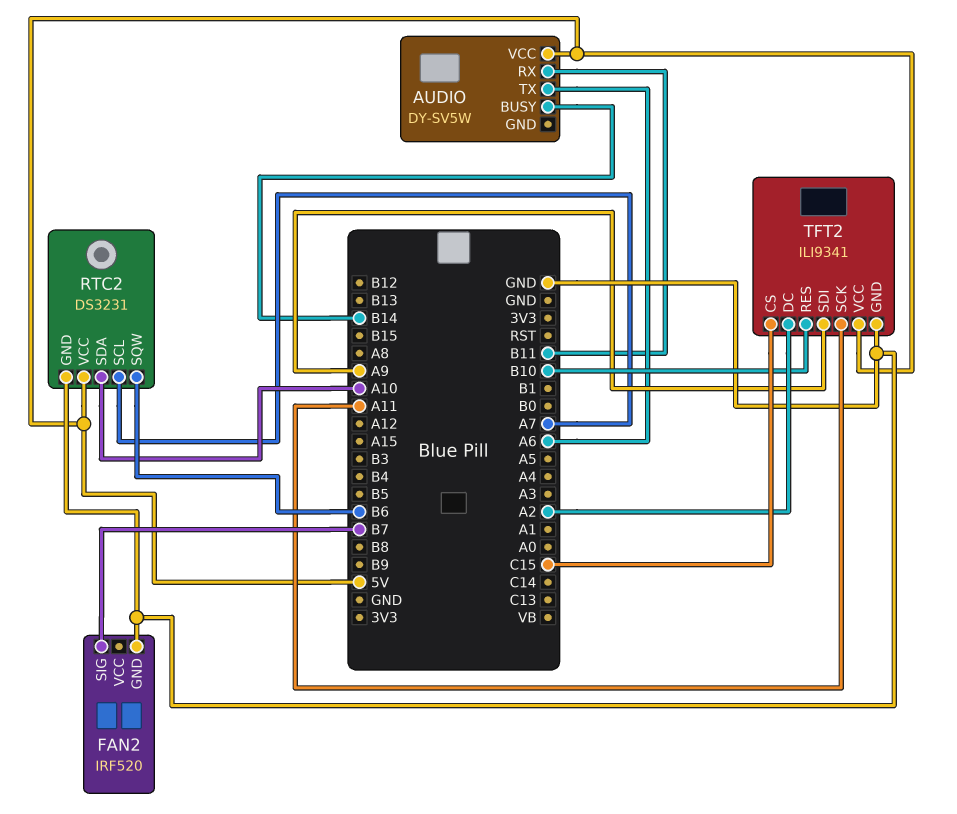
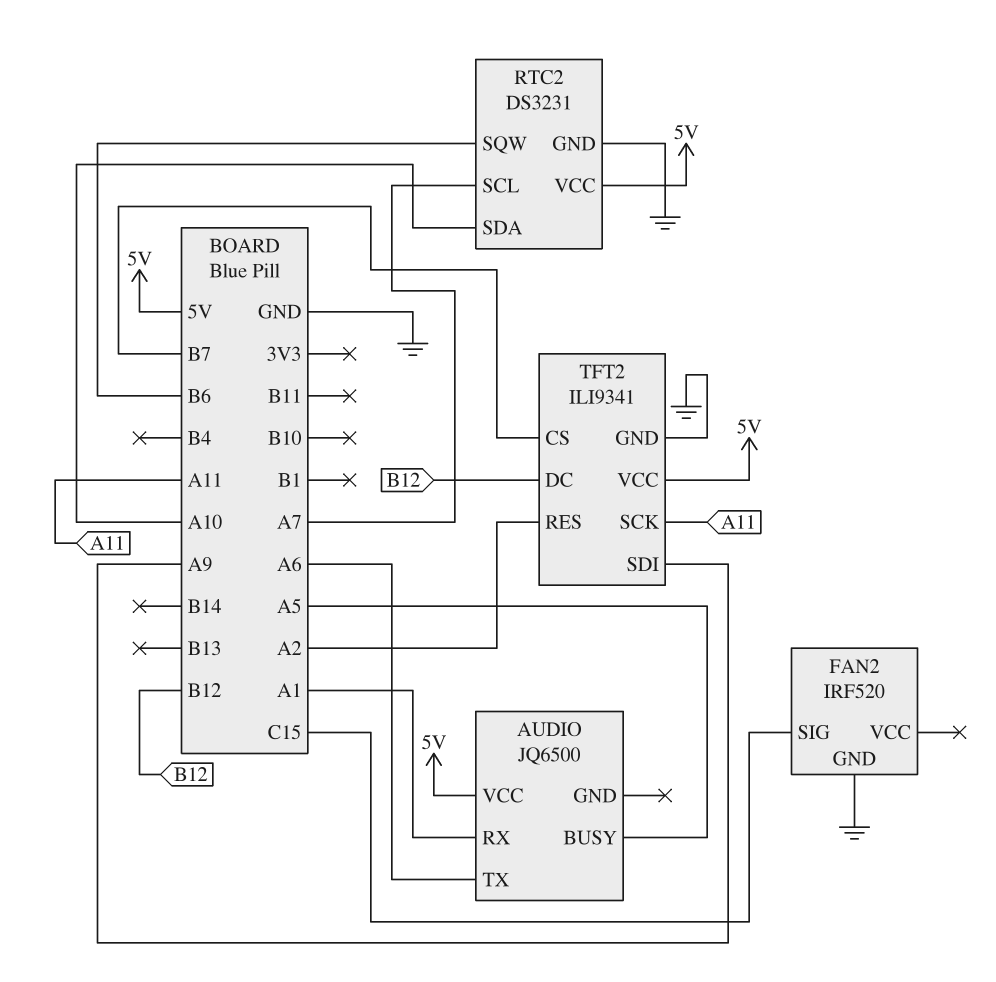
AUDIO: DY-SV5W -> JQ6500
AUDIO pin BUSY: B14 -> A5
AUDIO pin RX: B11 -> A1
FAN2 pin SIG: B7 -> C15
TFT2 pin CS: C15 -> B7
TFT2 pin DC: A2 -> B12
TFT2 pin RES: B10 -> A2

